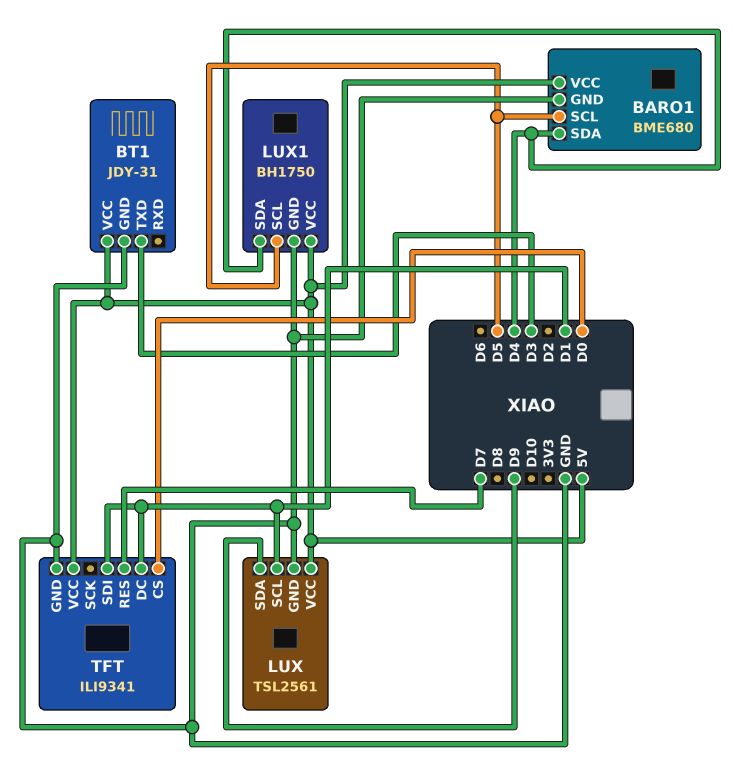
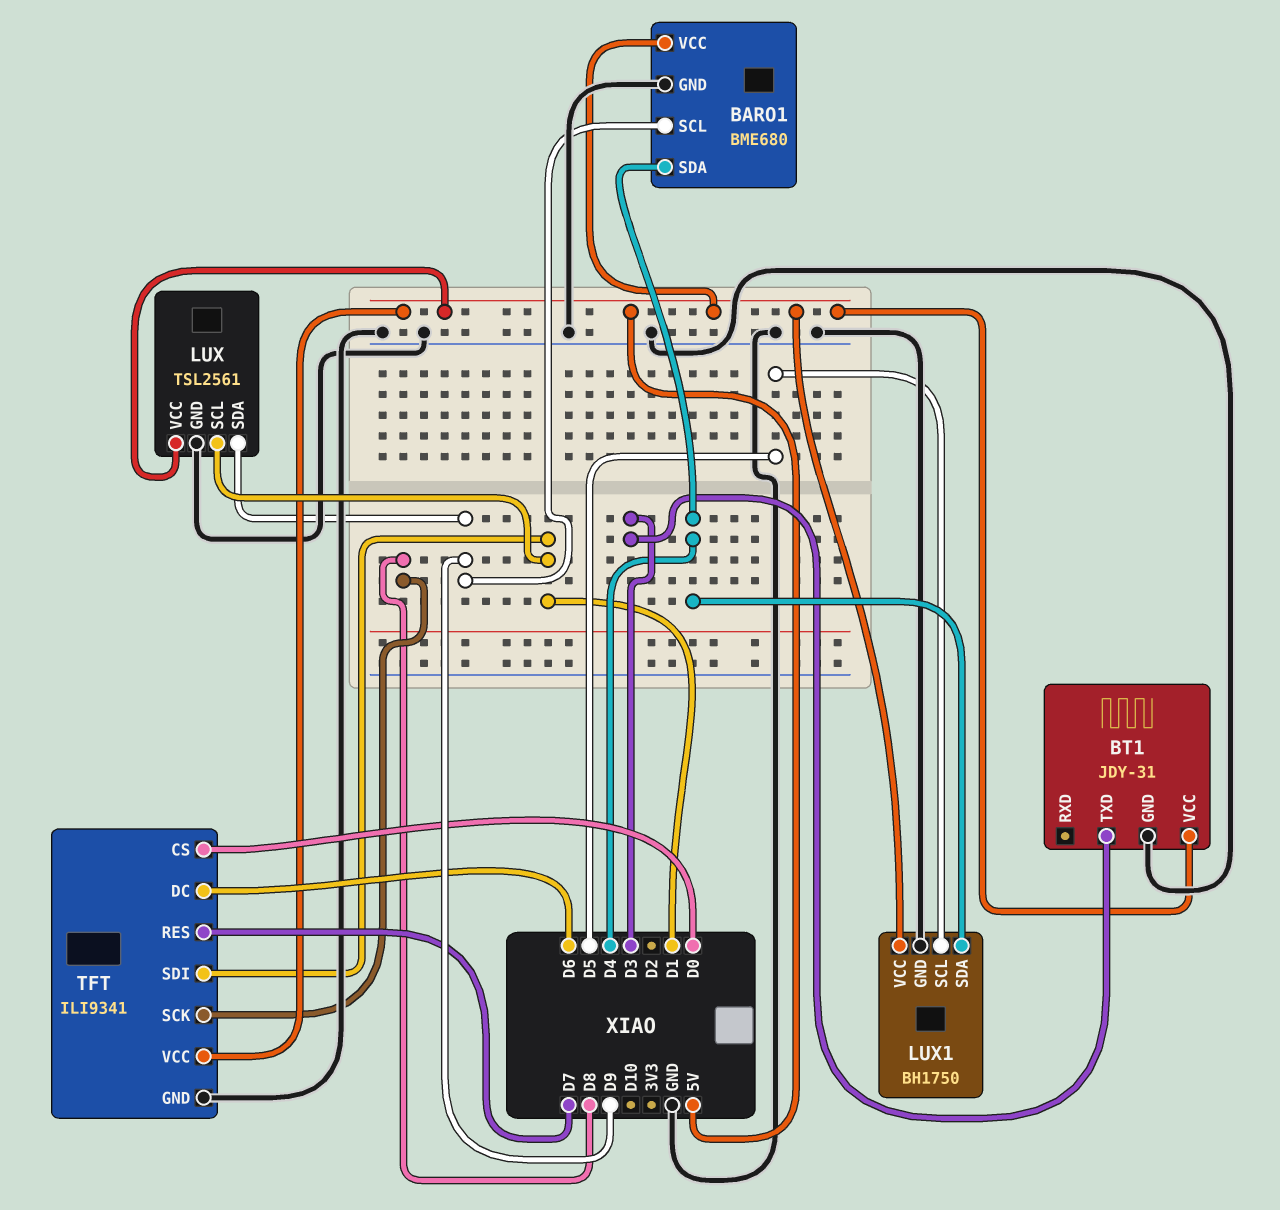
BARO1 pin SCL: D5 -> D9
TFT pin DC: D1 -> D6
TFT pin SCK: none -> D8

